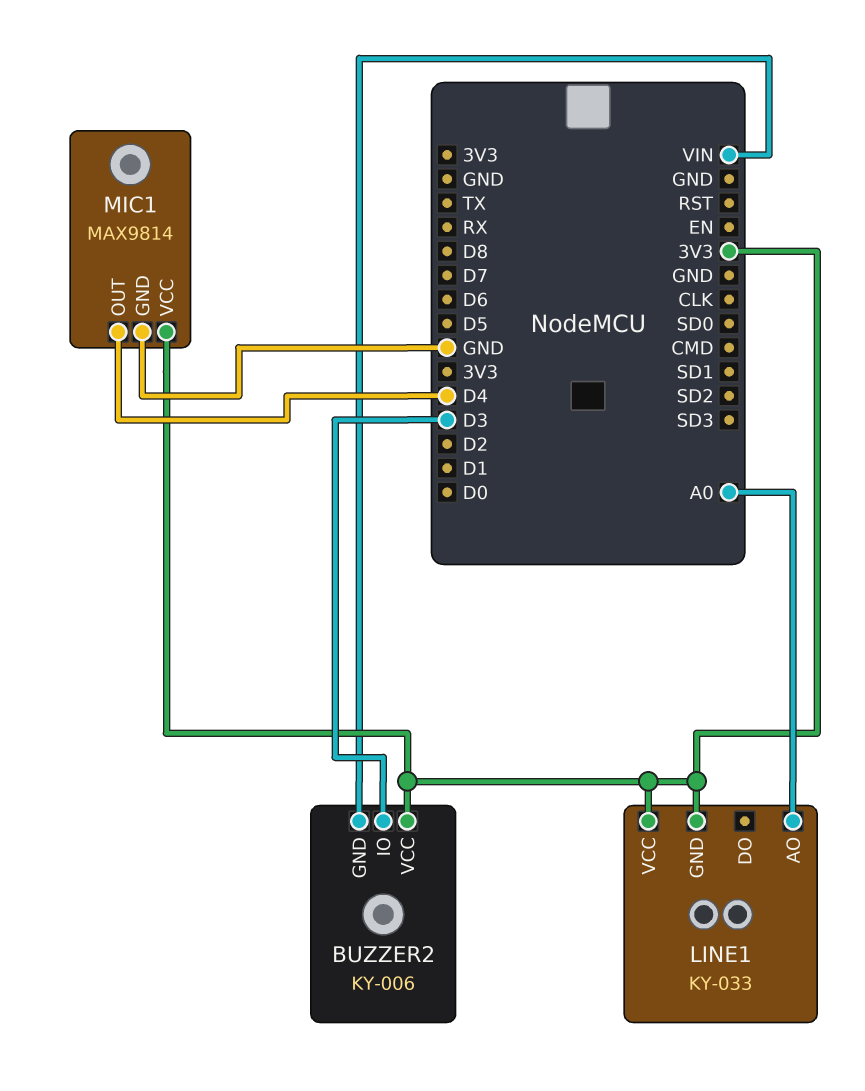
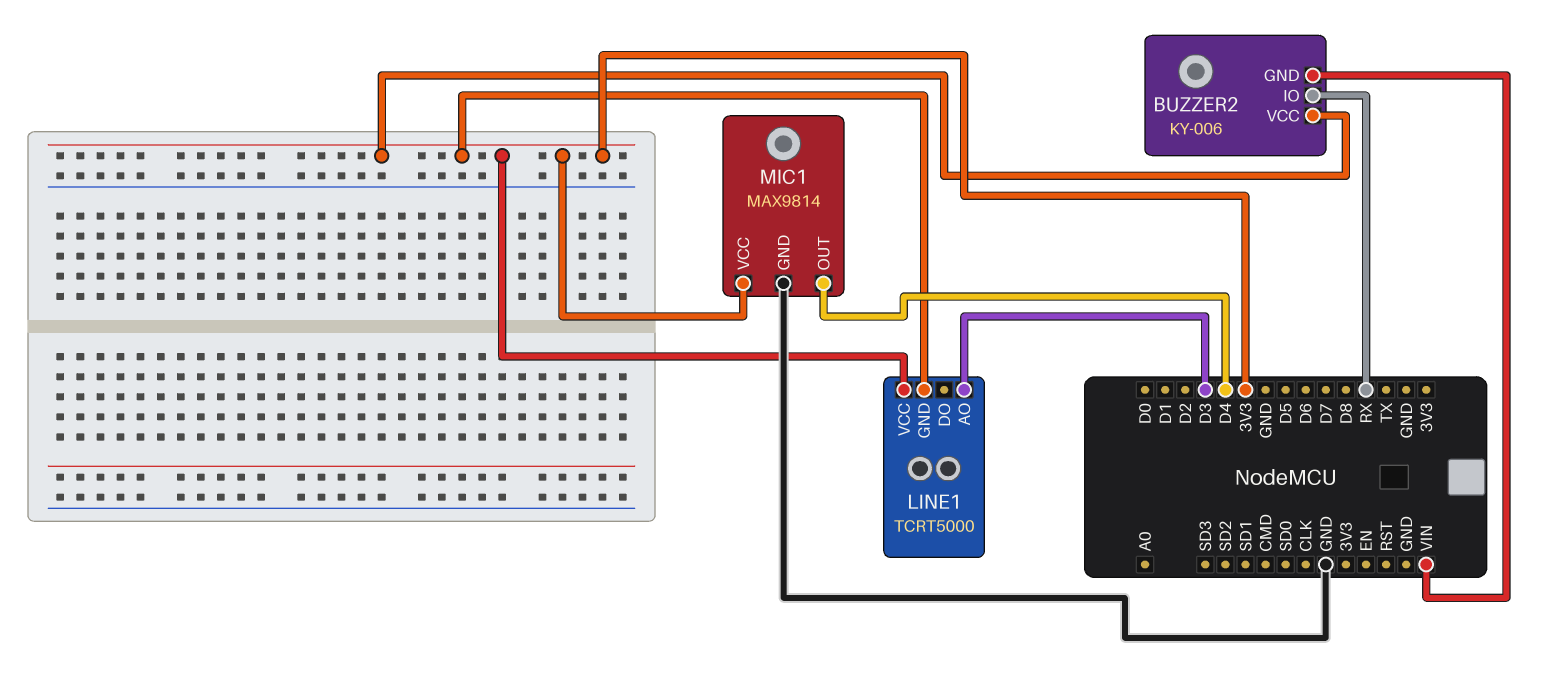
BUZZER2 pin IO: D3 -> RX
LINE1: KY-033 -> TCRT5000
LINE1 pin AO: A0 -> D3

